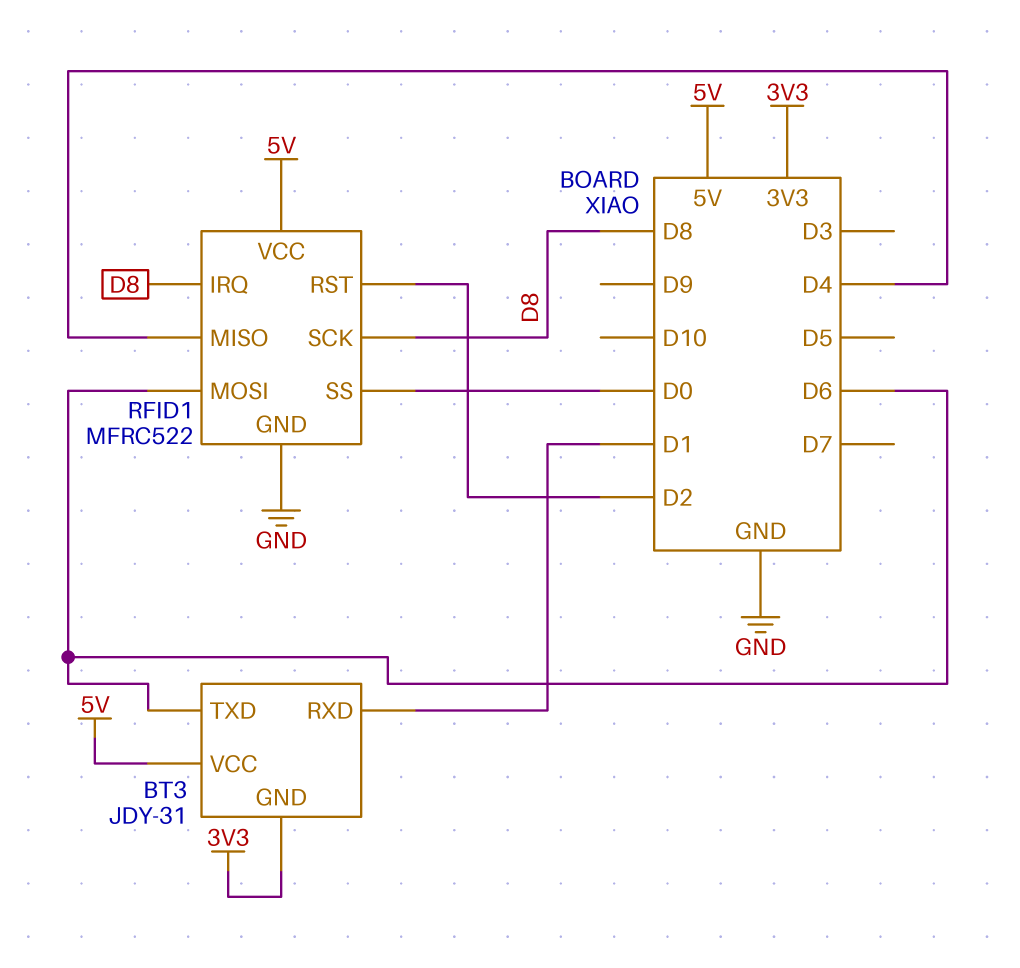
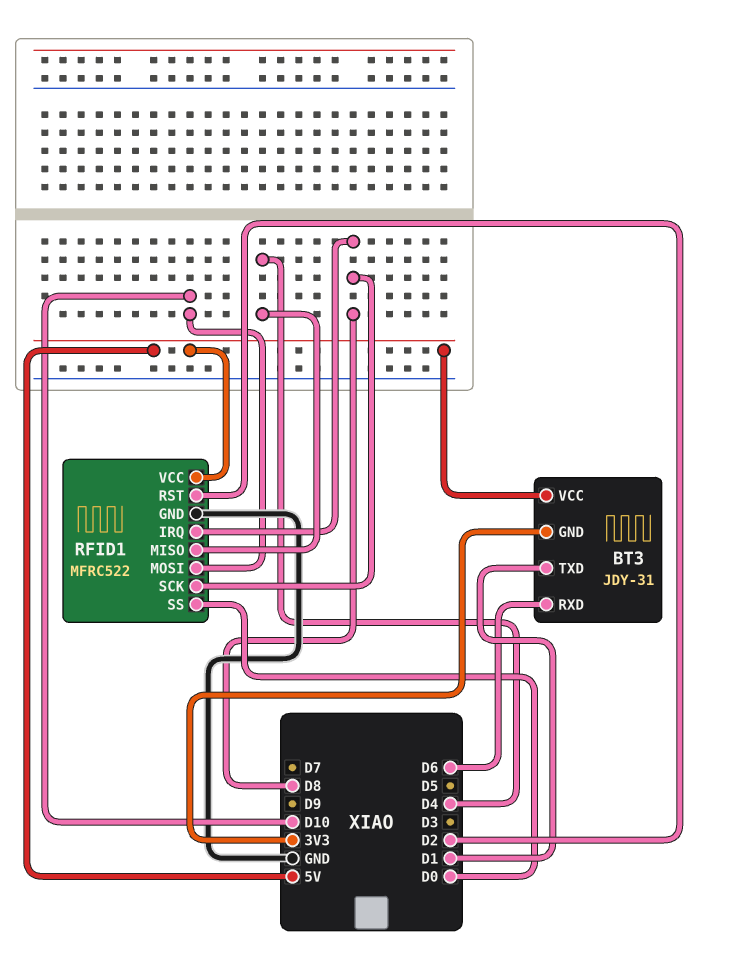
BT3 pin RXD: D1 -> D6
BT3 pin TXD: D6 -> D1
RFID1 pin MOSI: D6 -> D10

